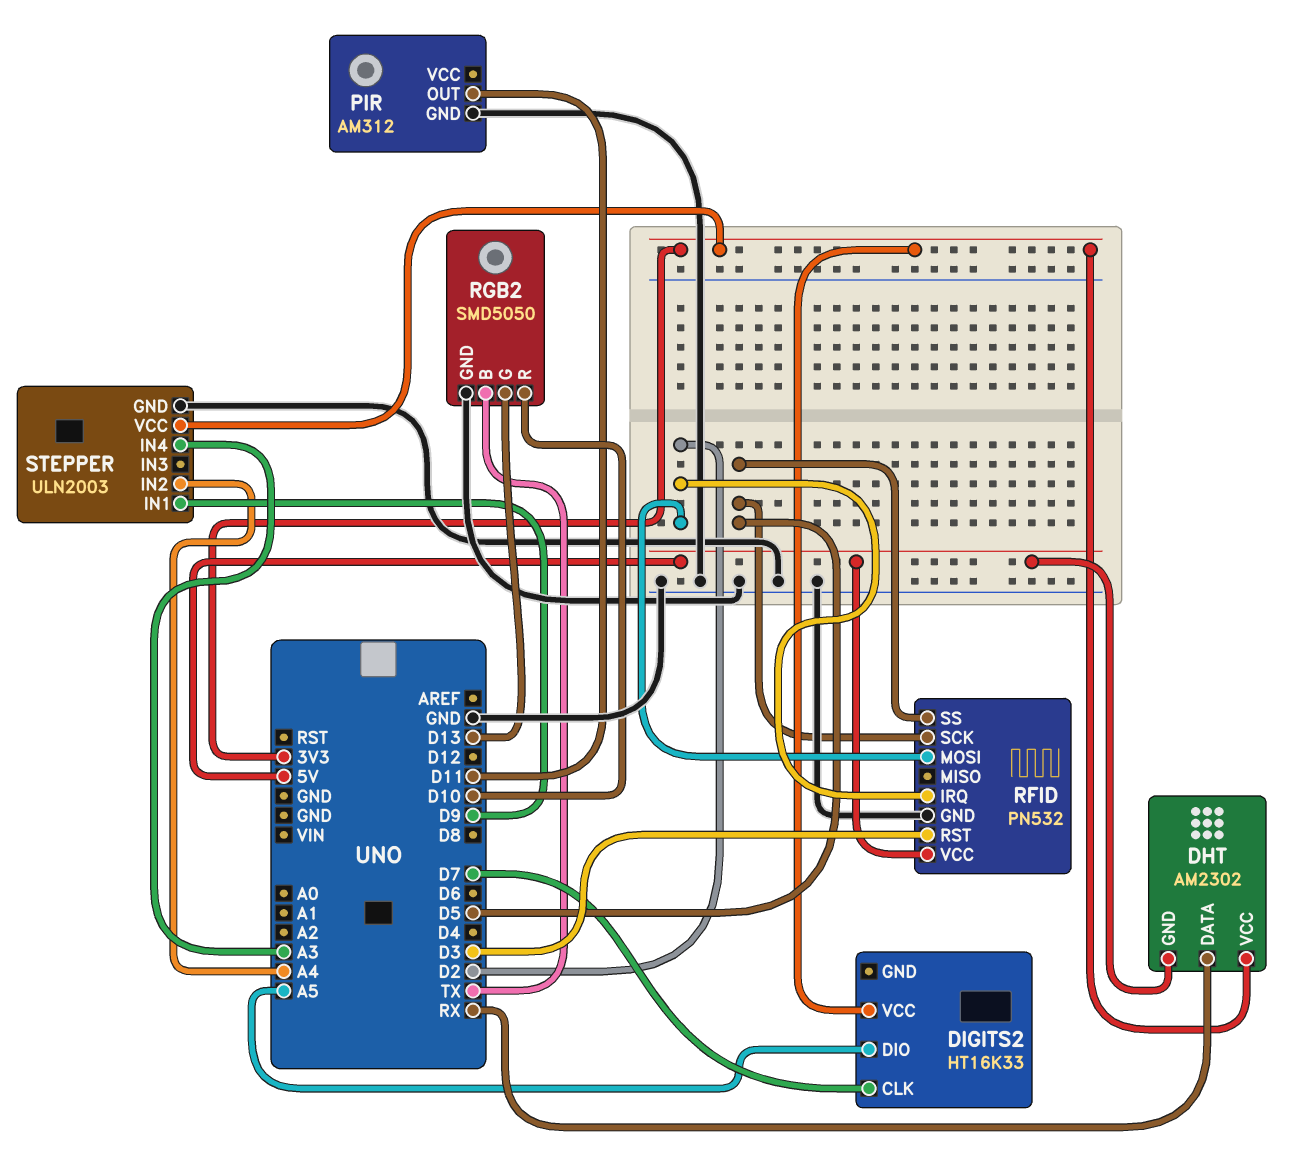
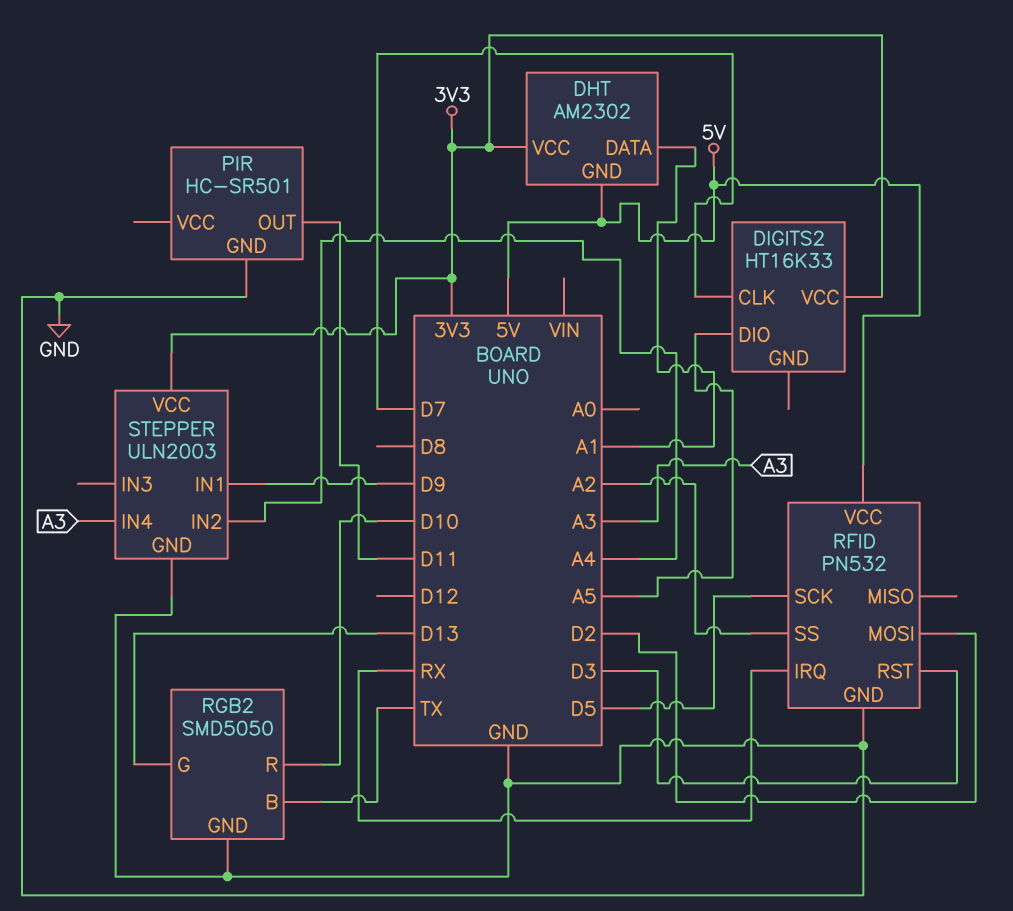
DHT pin DATA: RX -> A1
PIR: AM312 -> HC-SR501
RFID pin IRQ: D2 -> RX
RFID pin SS: D5 -> A2

